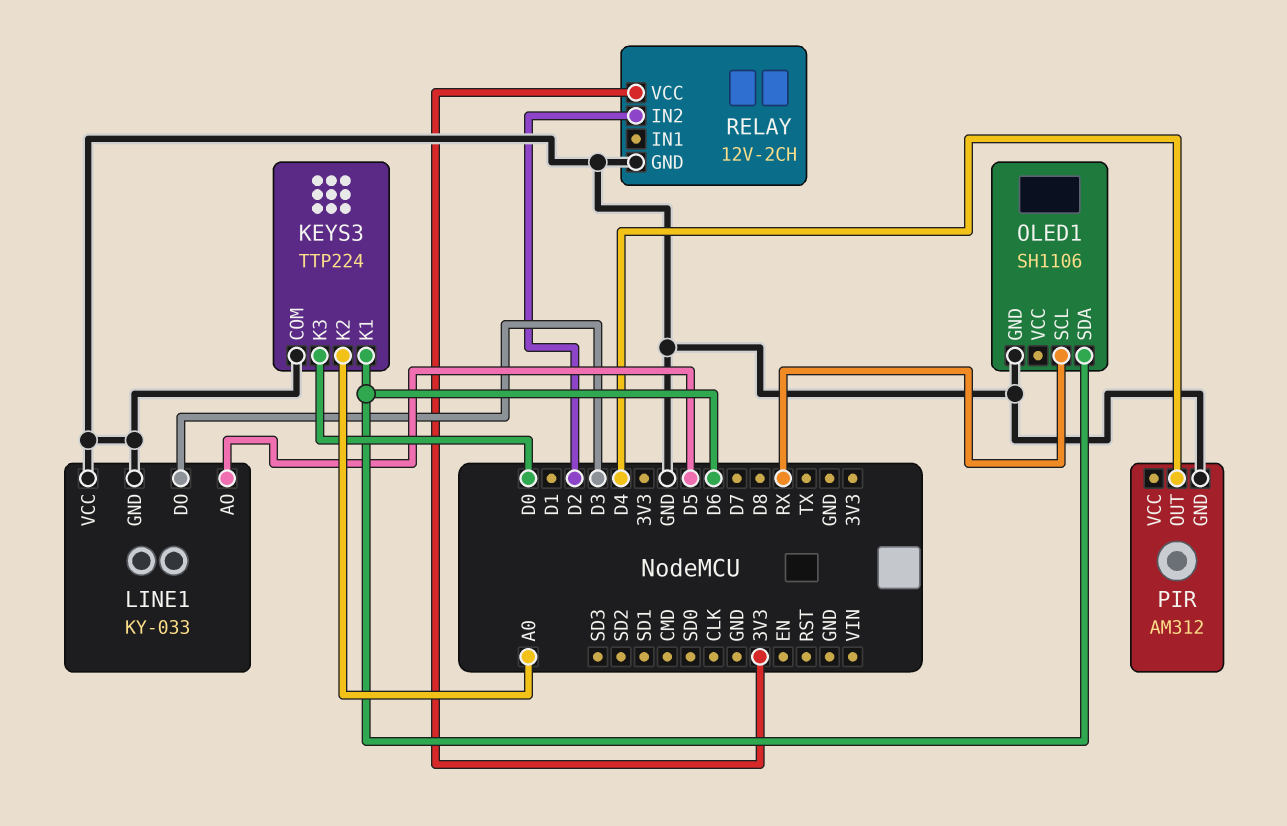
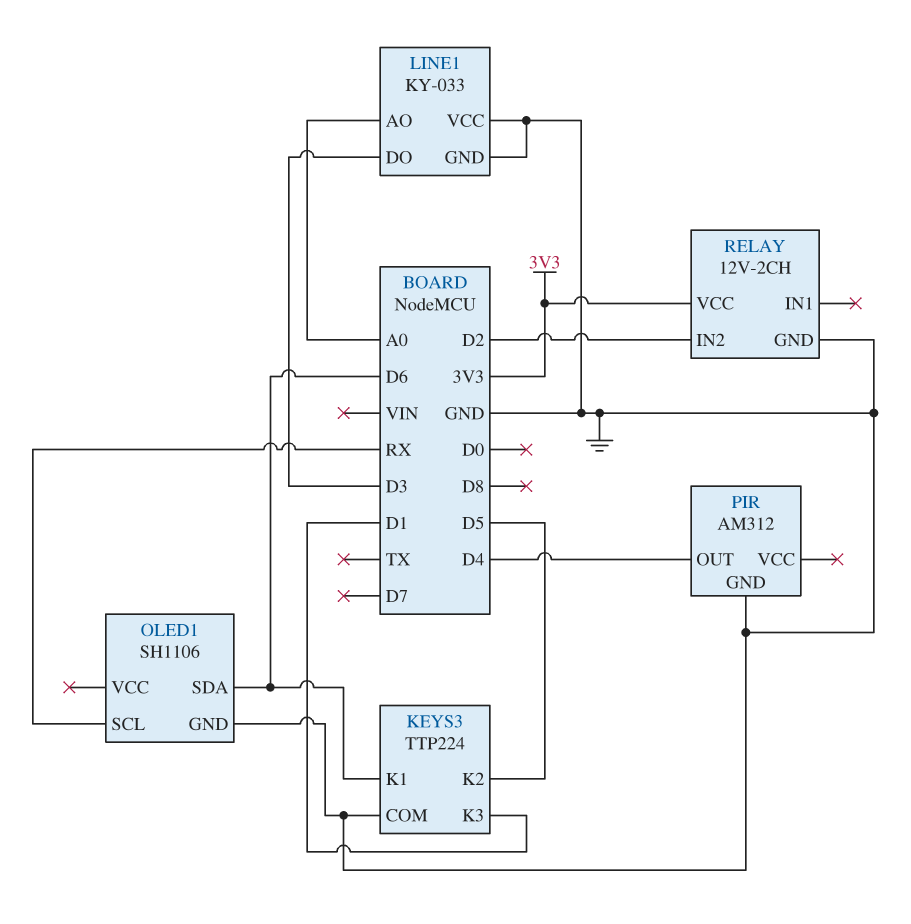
KEYS3 pin K2: A0 -> D5
KEYS3 pin K3: D0 -> D1
LINE1 pin AO: D5 -> A0

